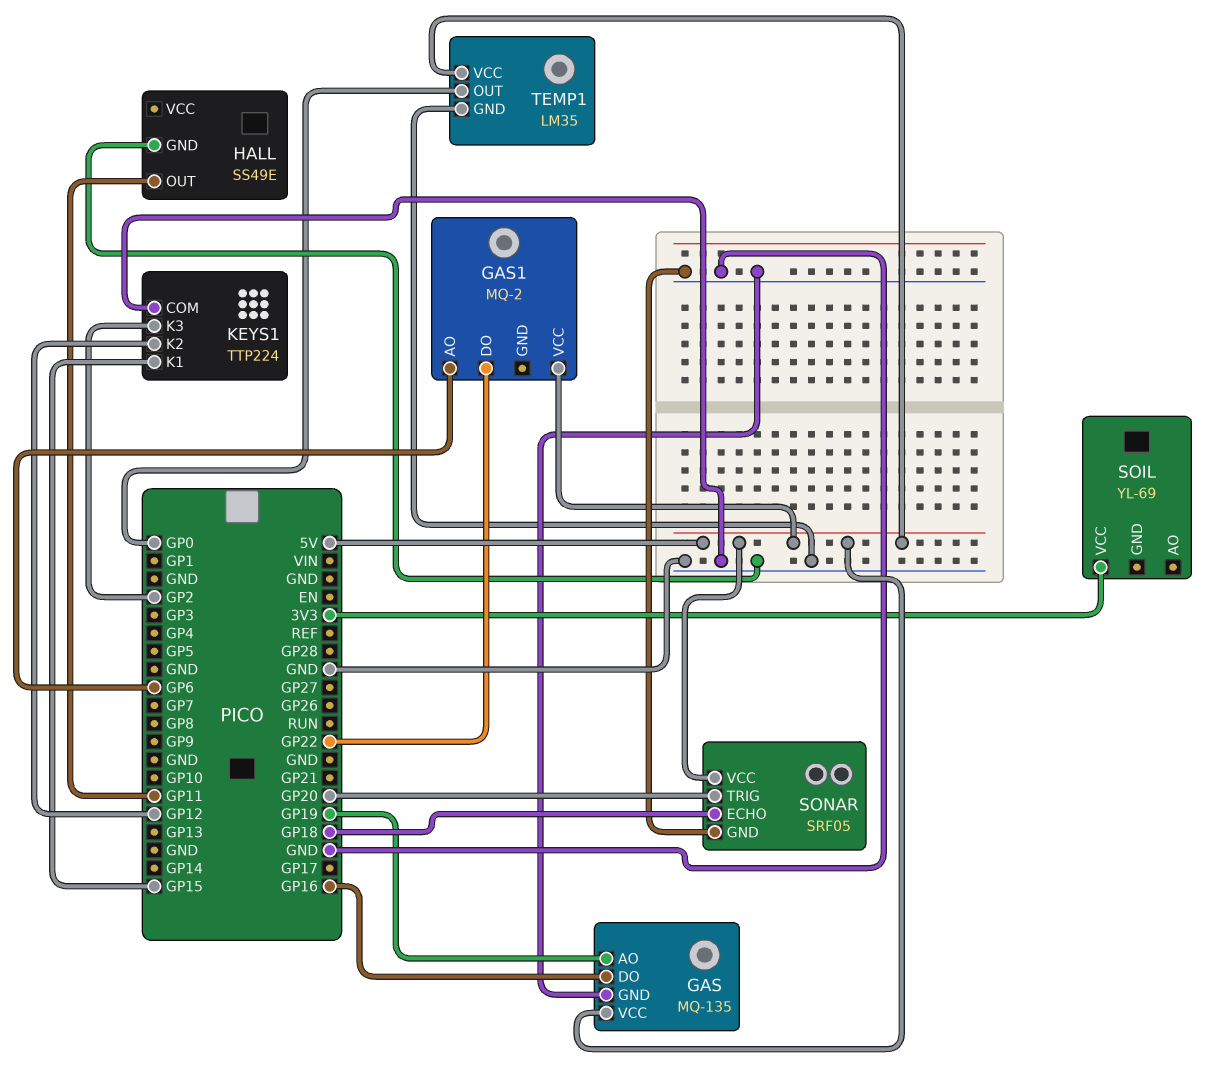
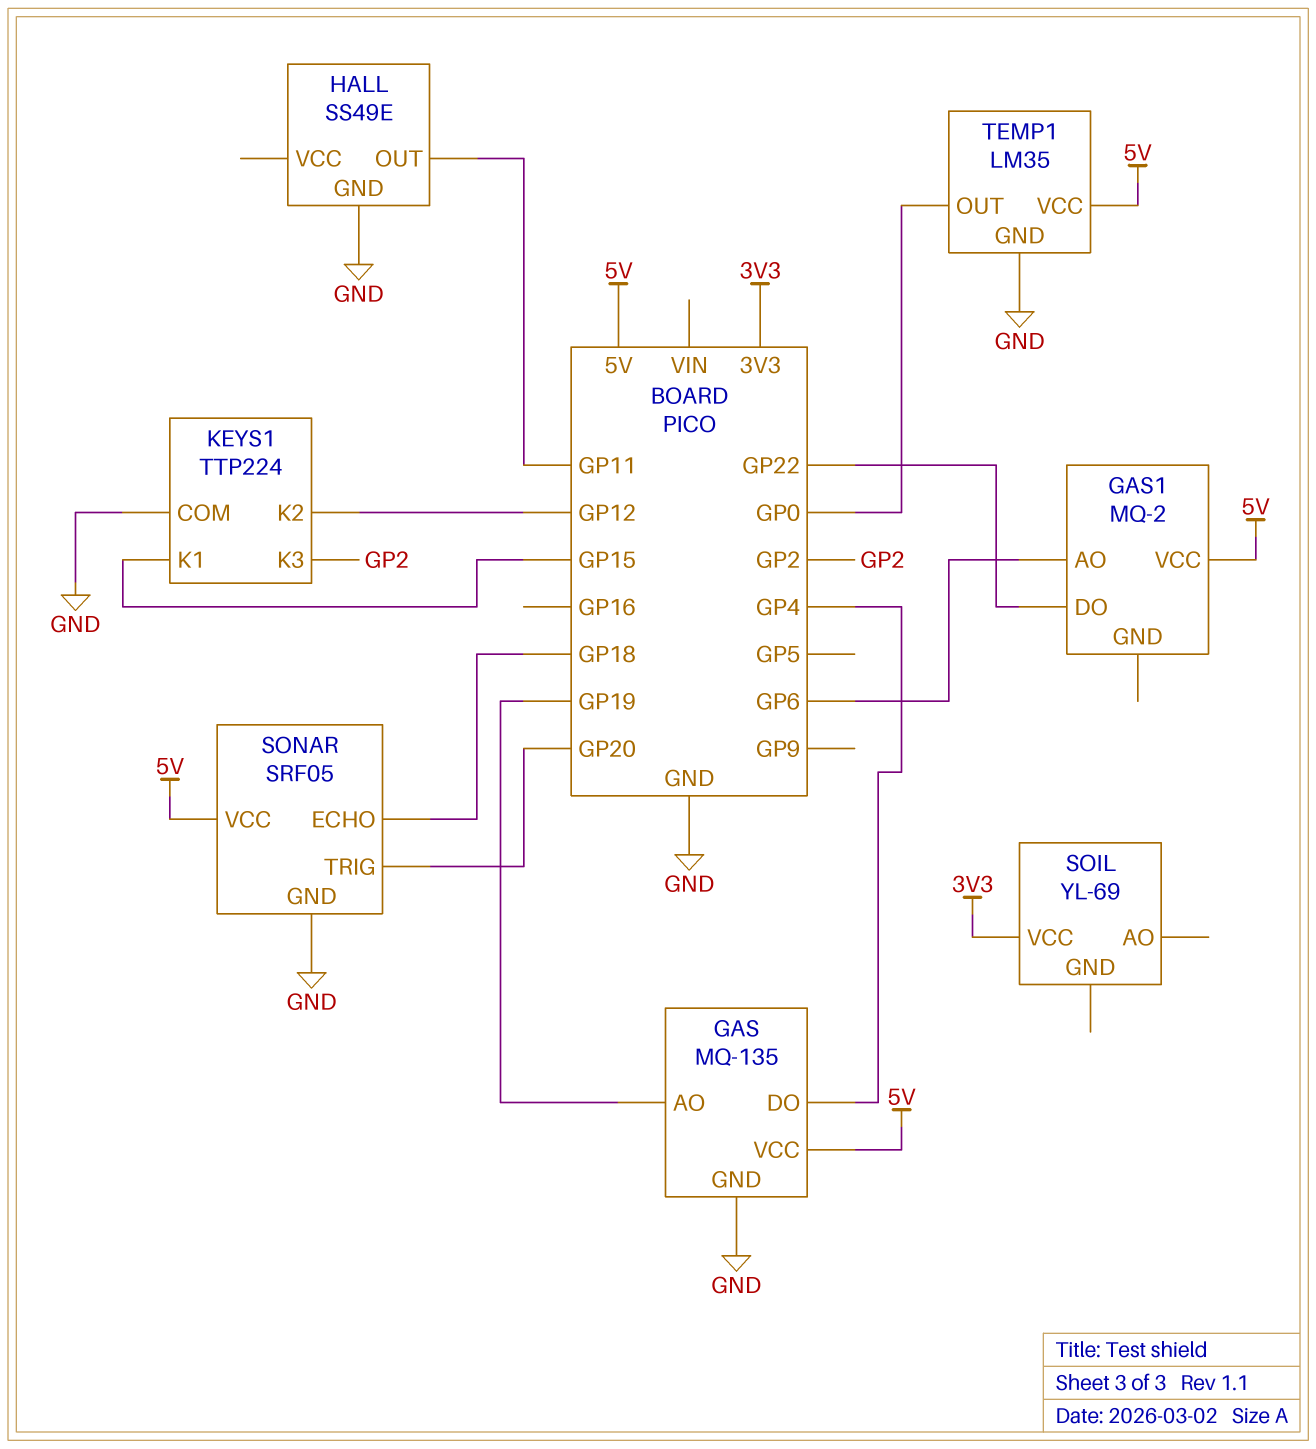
GAS pin DO: GP16 -> GP4

